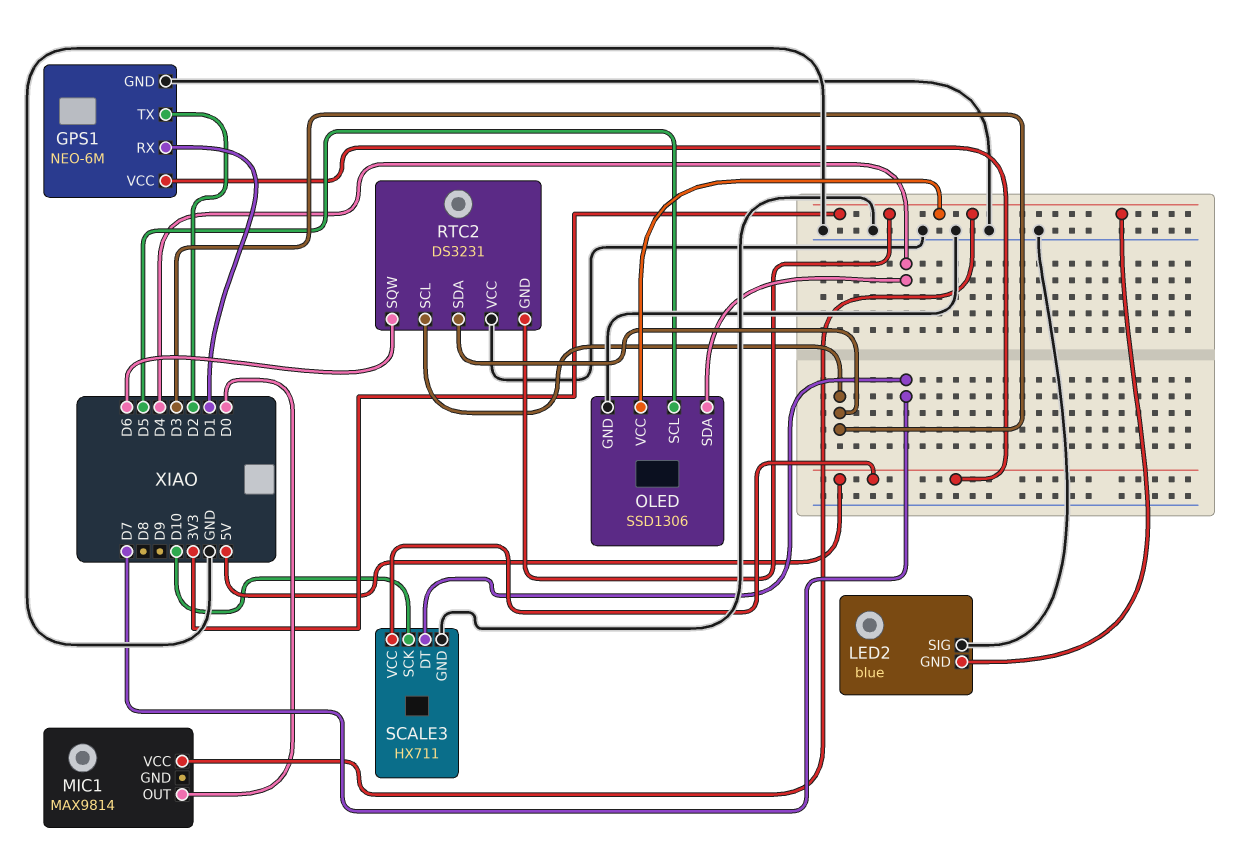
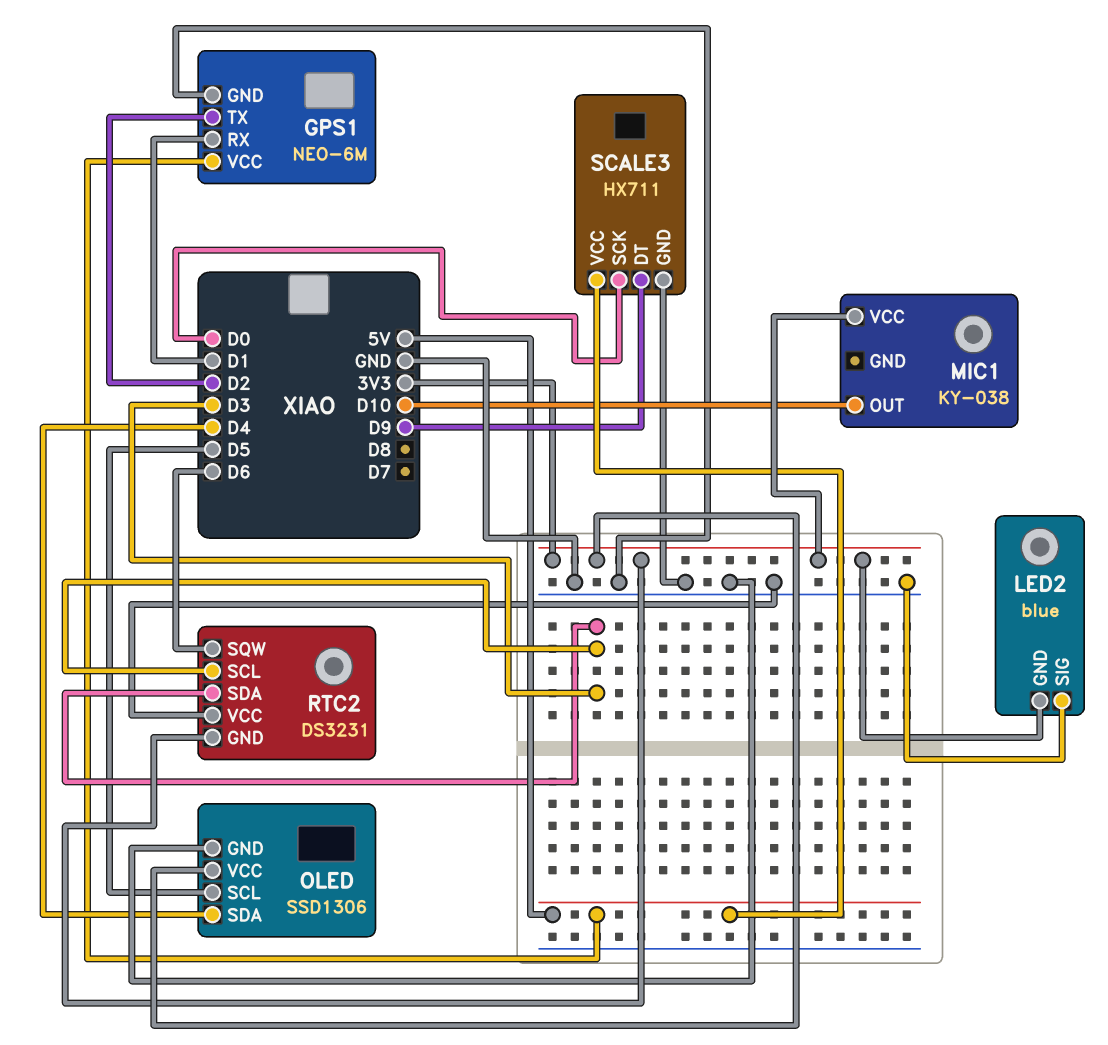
MIC1: MAX9814 -> KY-038
MIC1 pin OUT: D0 -> D10
SCALE3 pin DT: D7 -> D9
SCALE3 pin SCK: D10 -> D0

